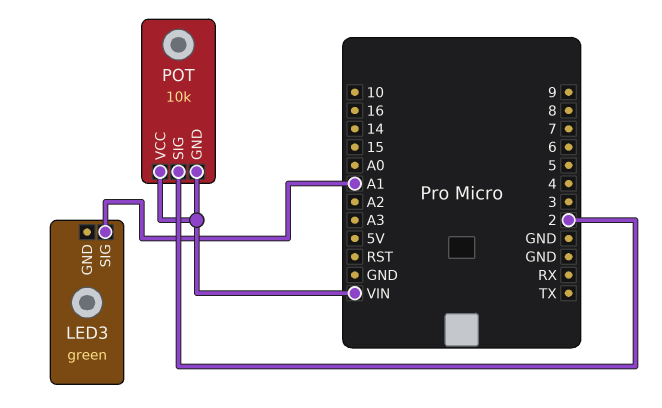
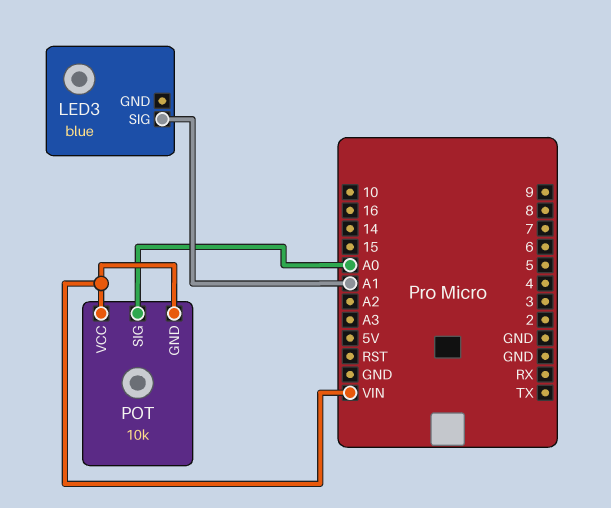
LED3: green -> blue
POT pin SIG: 2 -> A0

